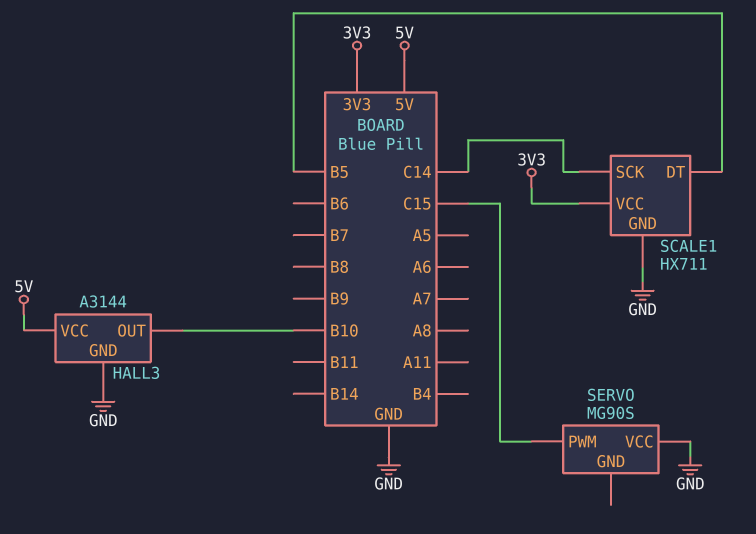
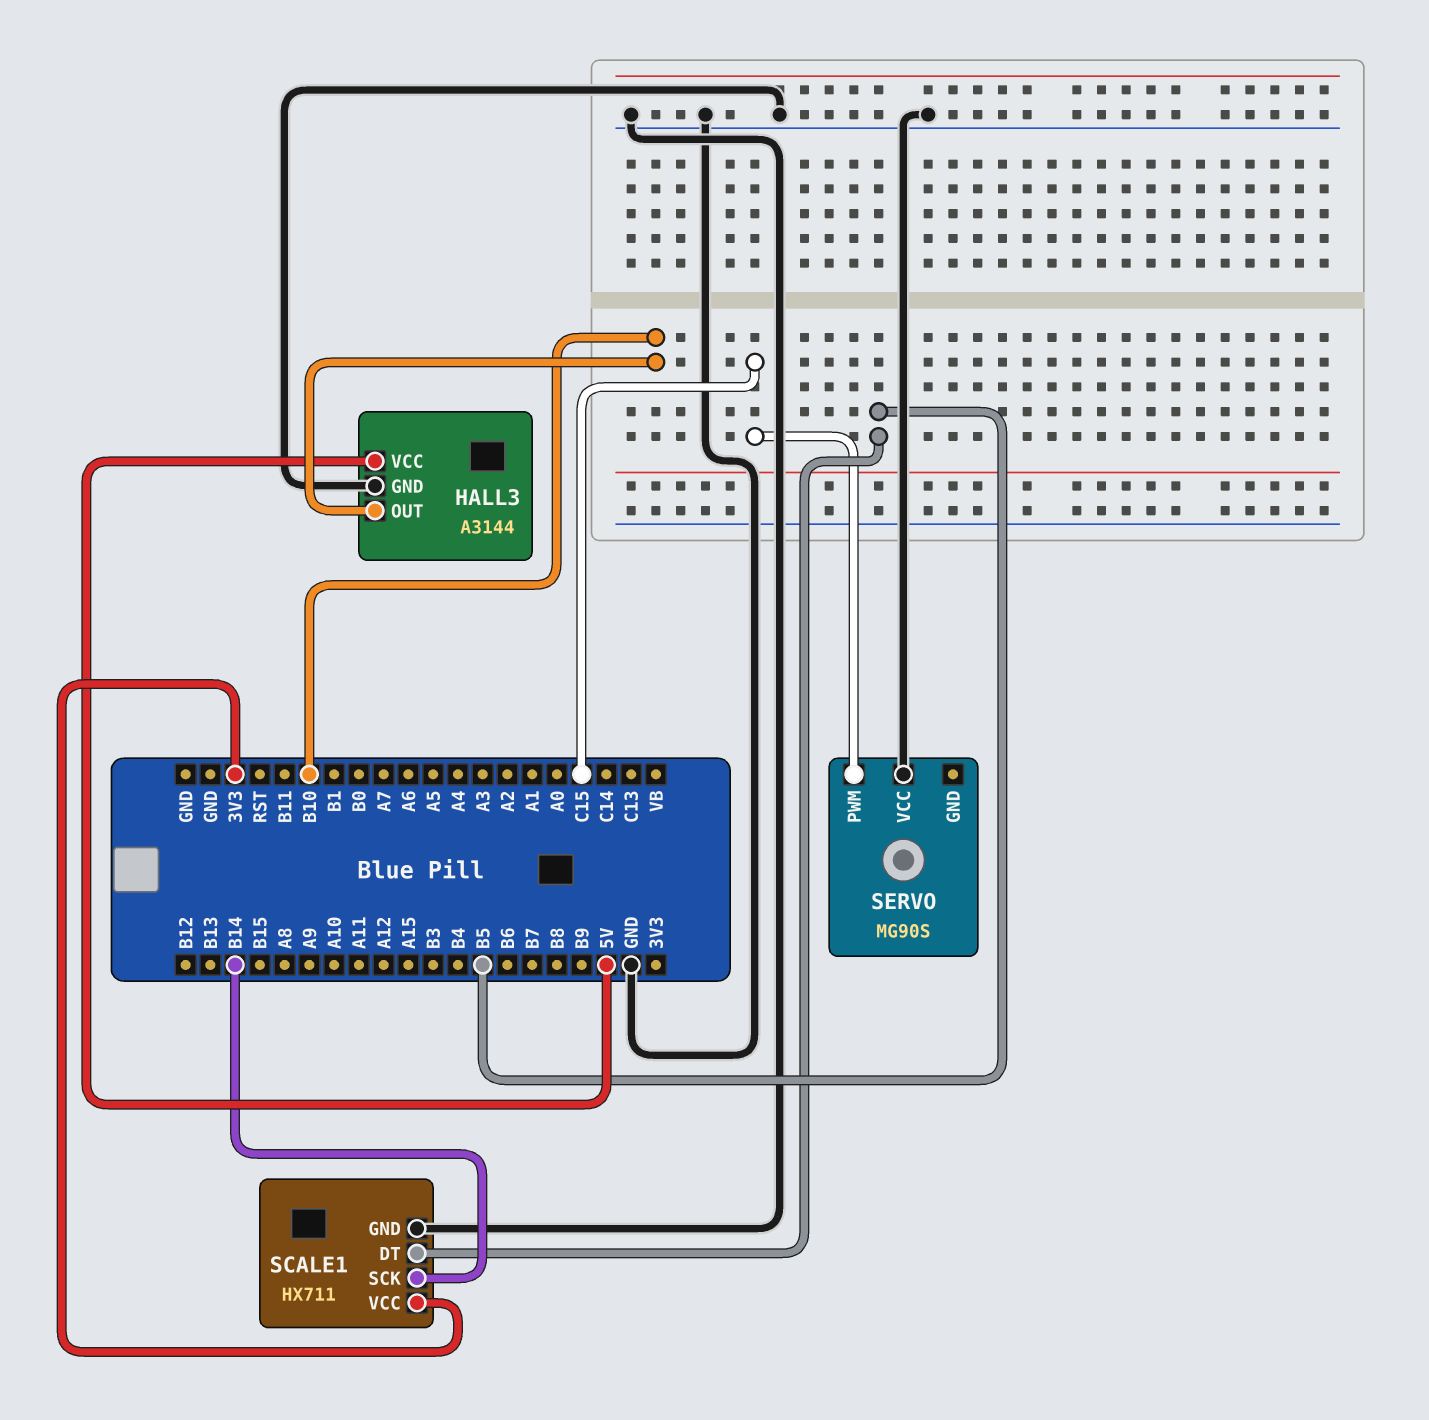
SCALE1 pin SCK: C14 -> B14

